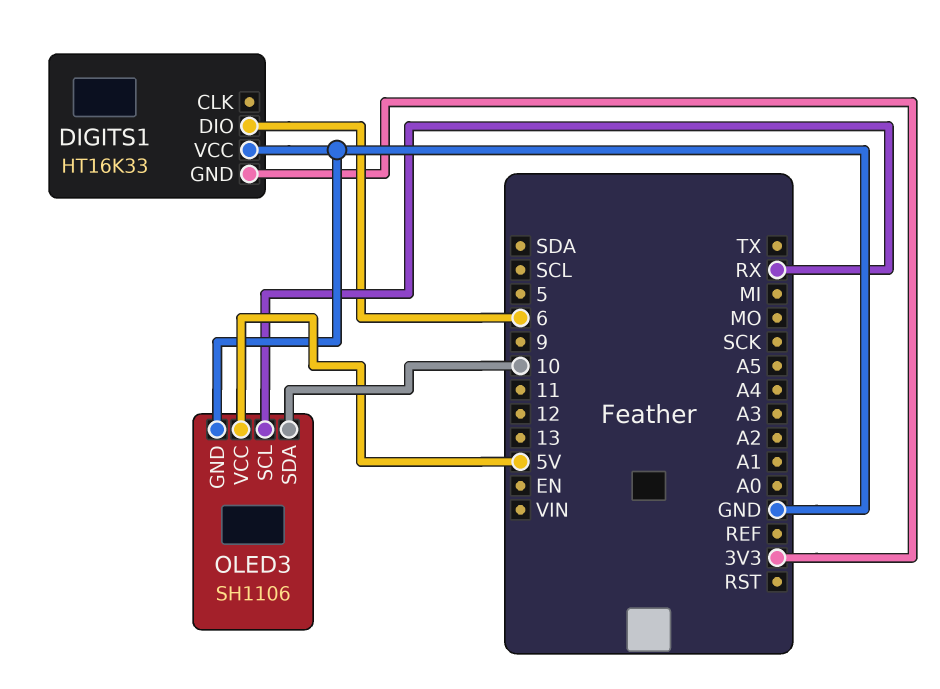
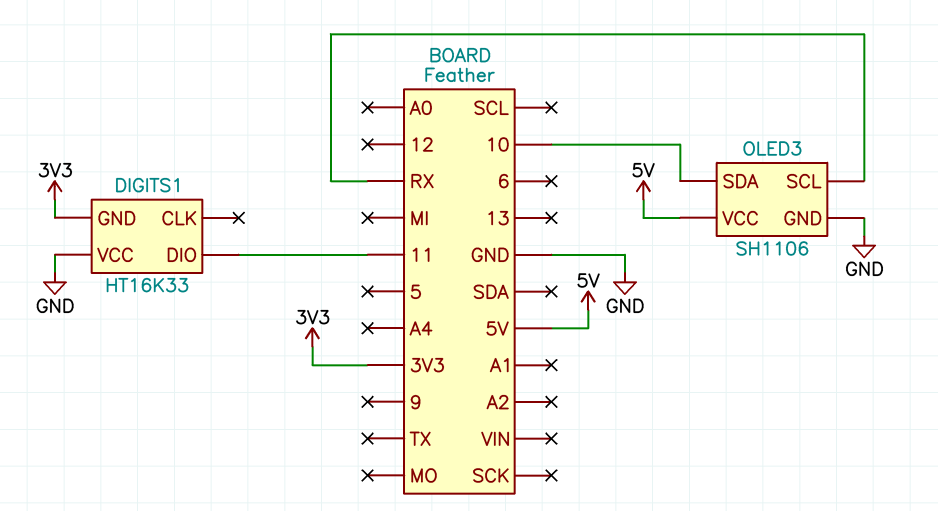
DIGITS1 pin DIO: 6 -> 11

